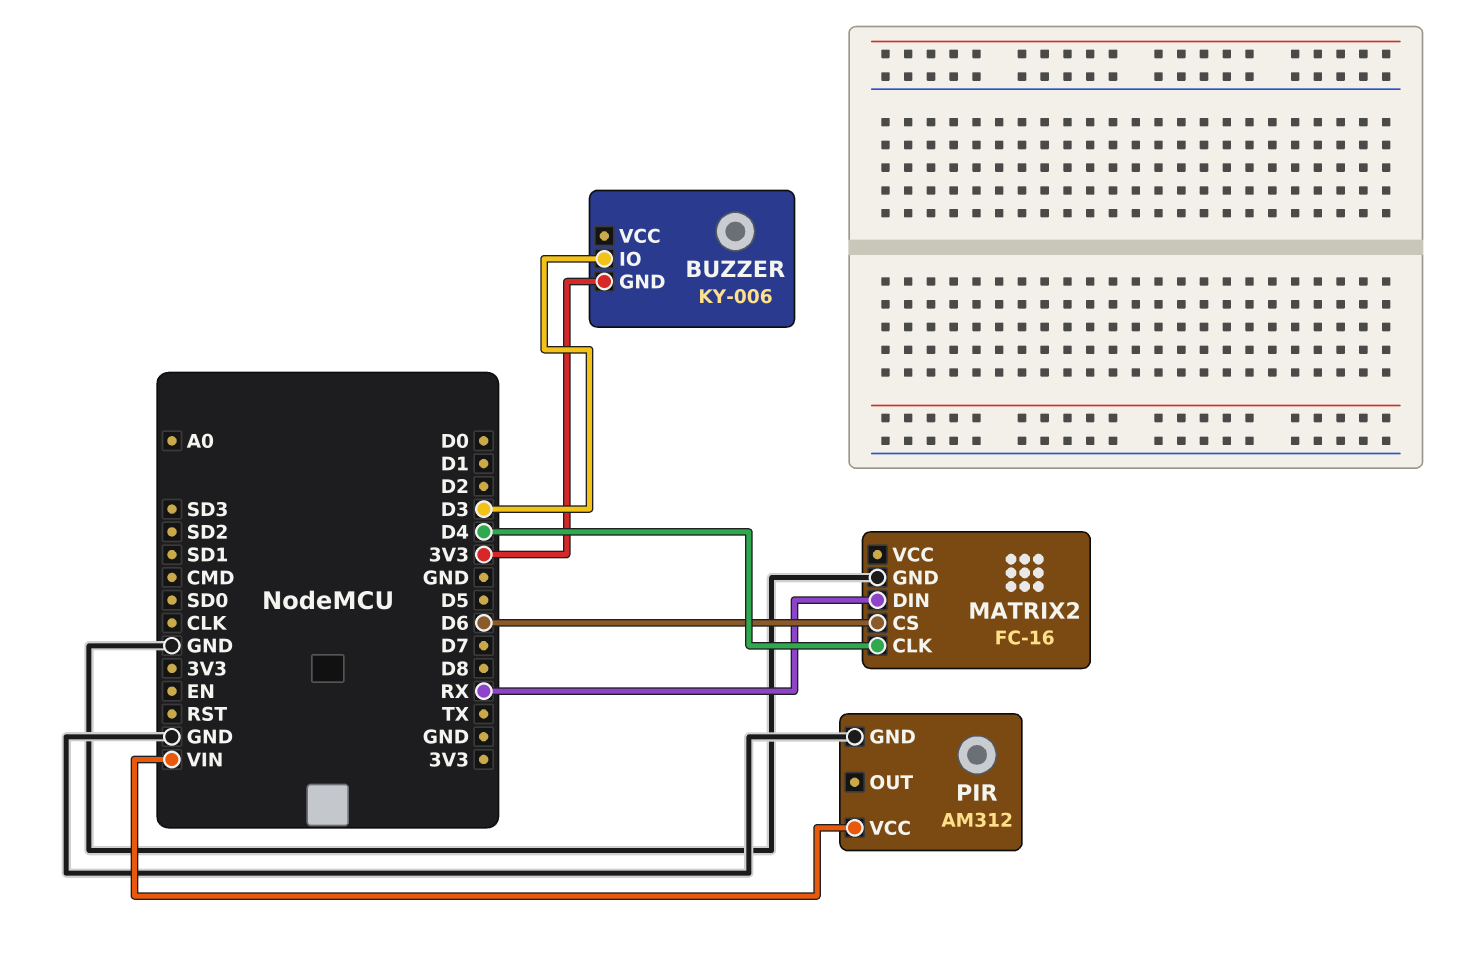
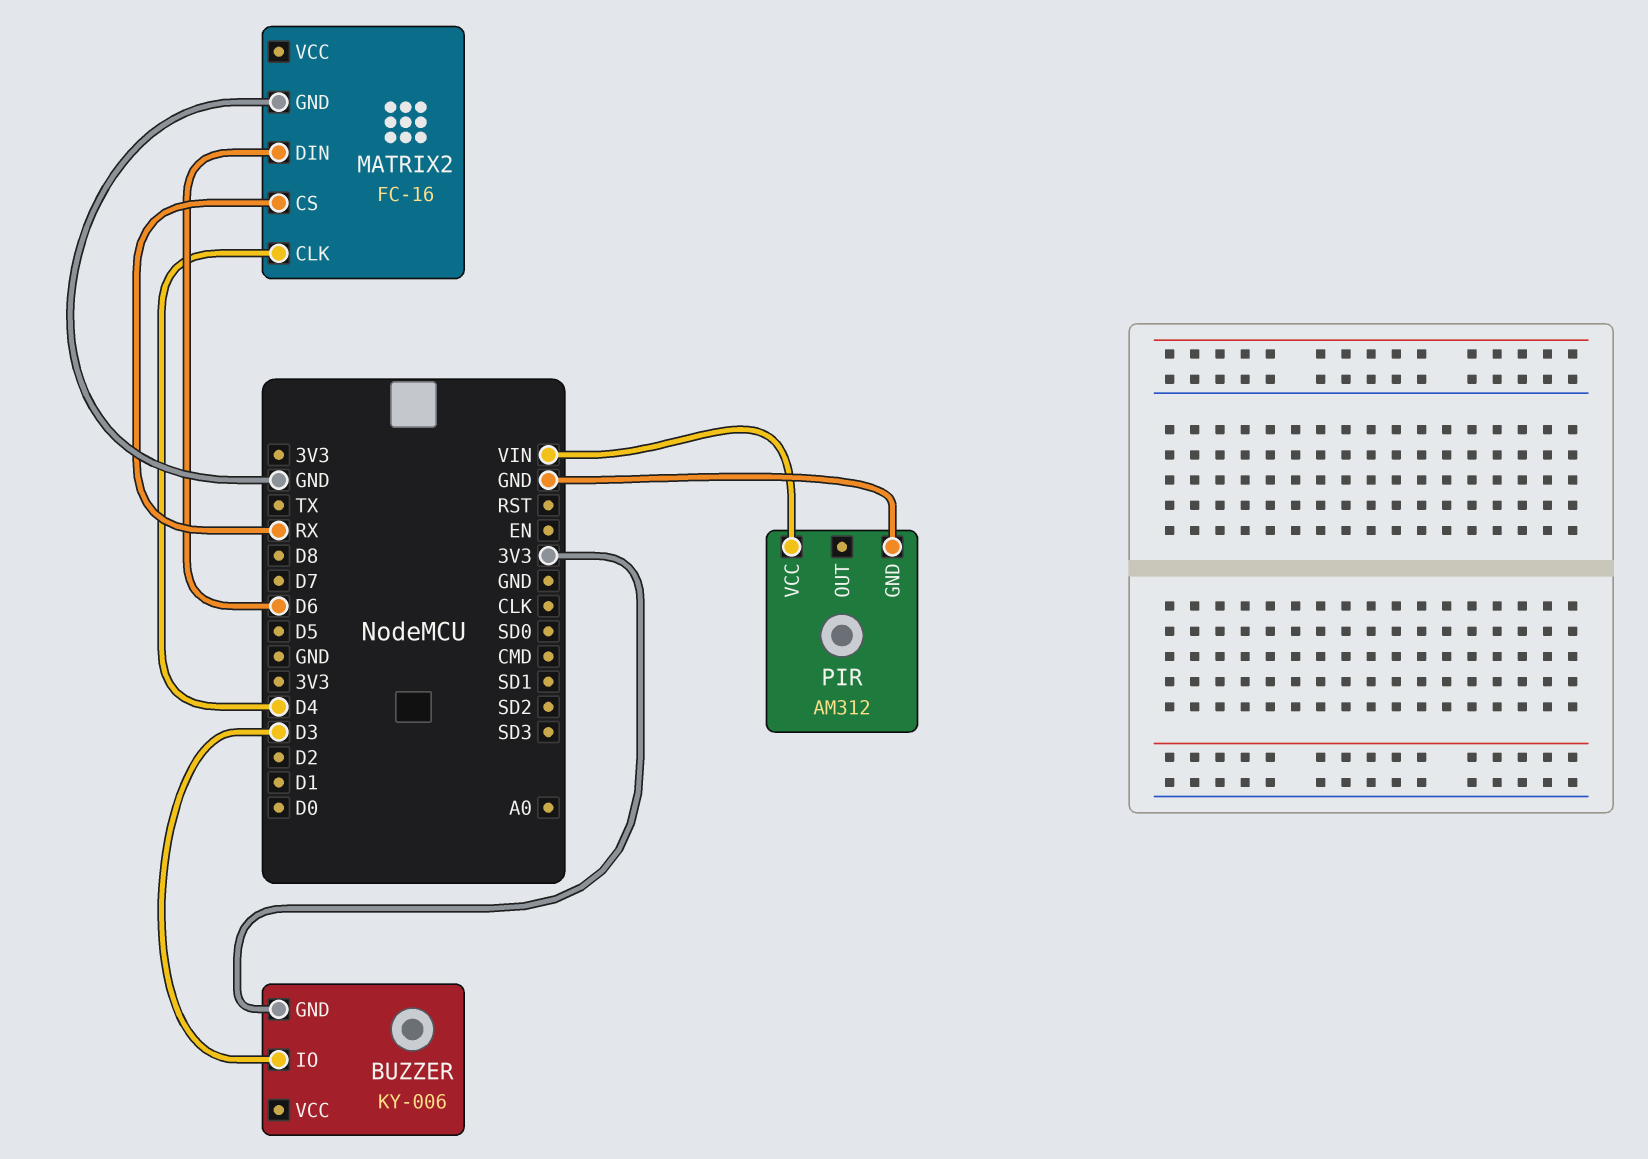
MATRIX2 pin CS: D6 -> RX
MATRIX2 pin DIN: RX -> D6

